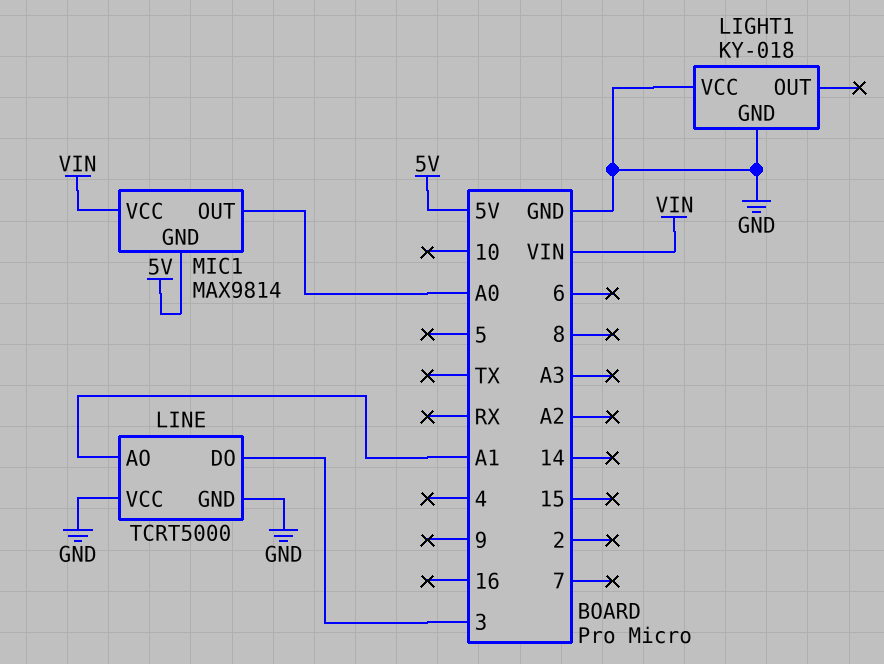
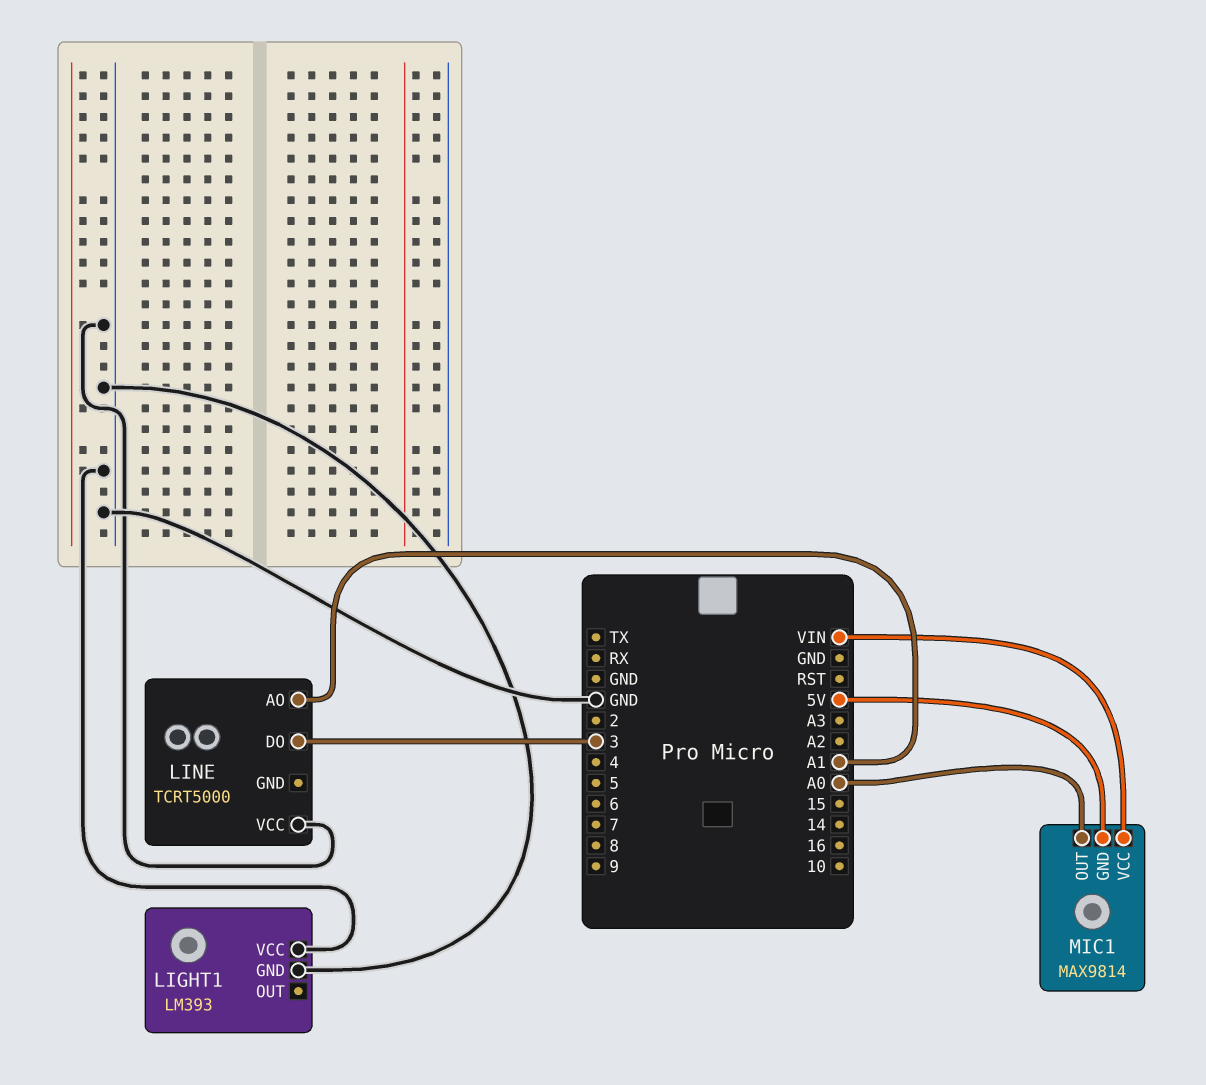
LIGHT1: KY-018 -> LM393
LINE pin GND: GND -> none

